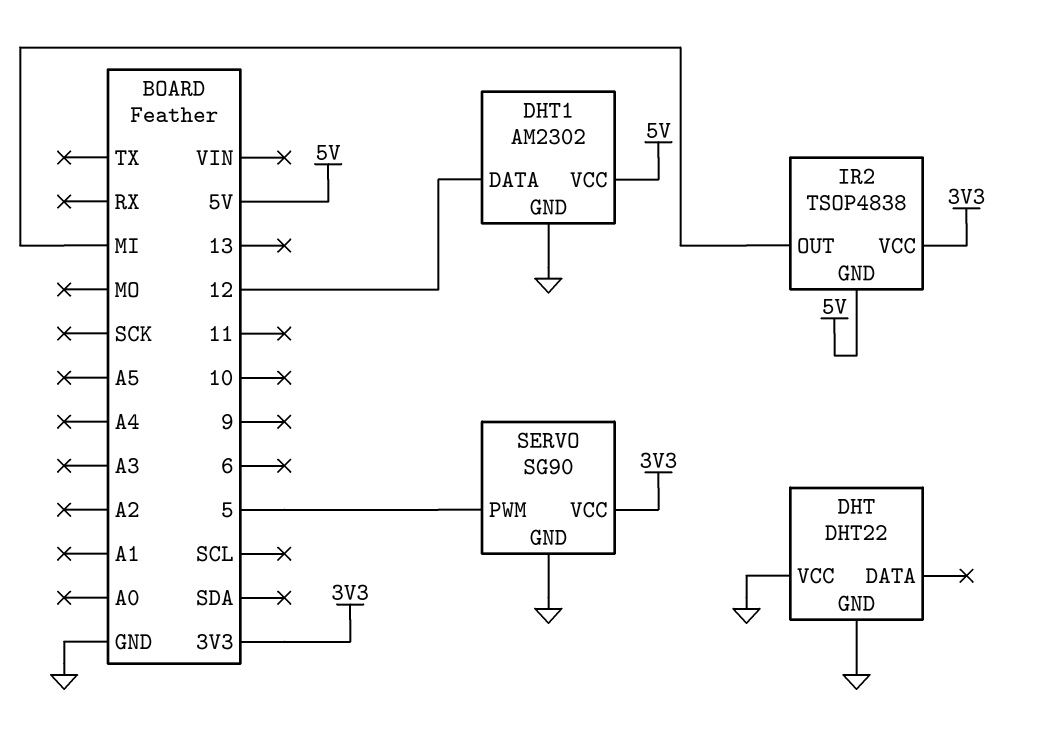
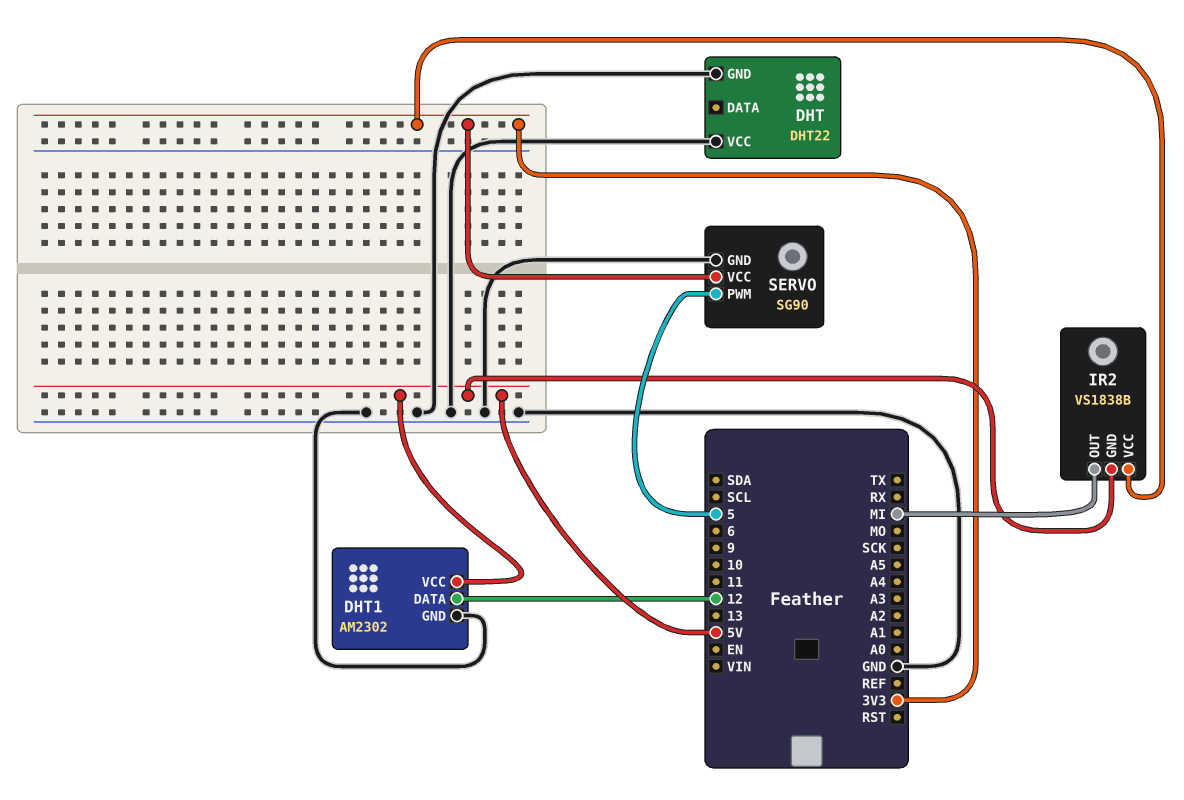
IR2: TSOP4838 -> VS1838B

